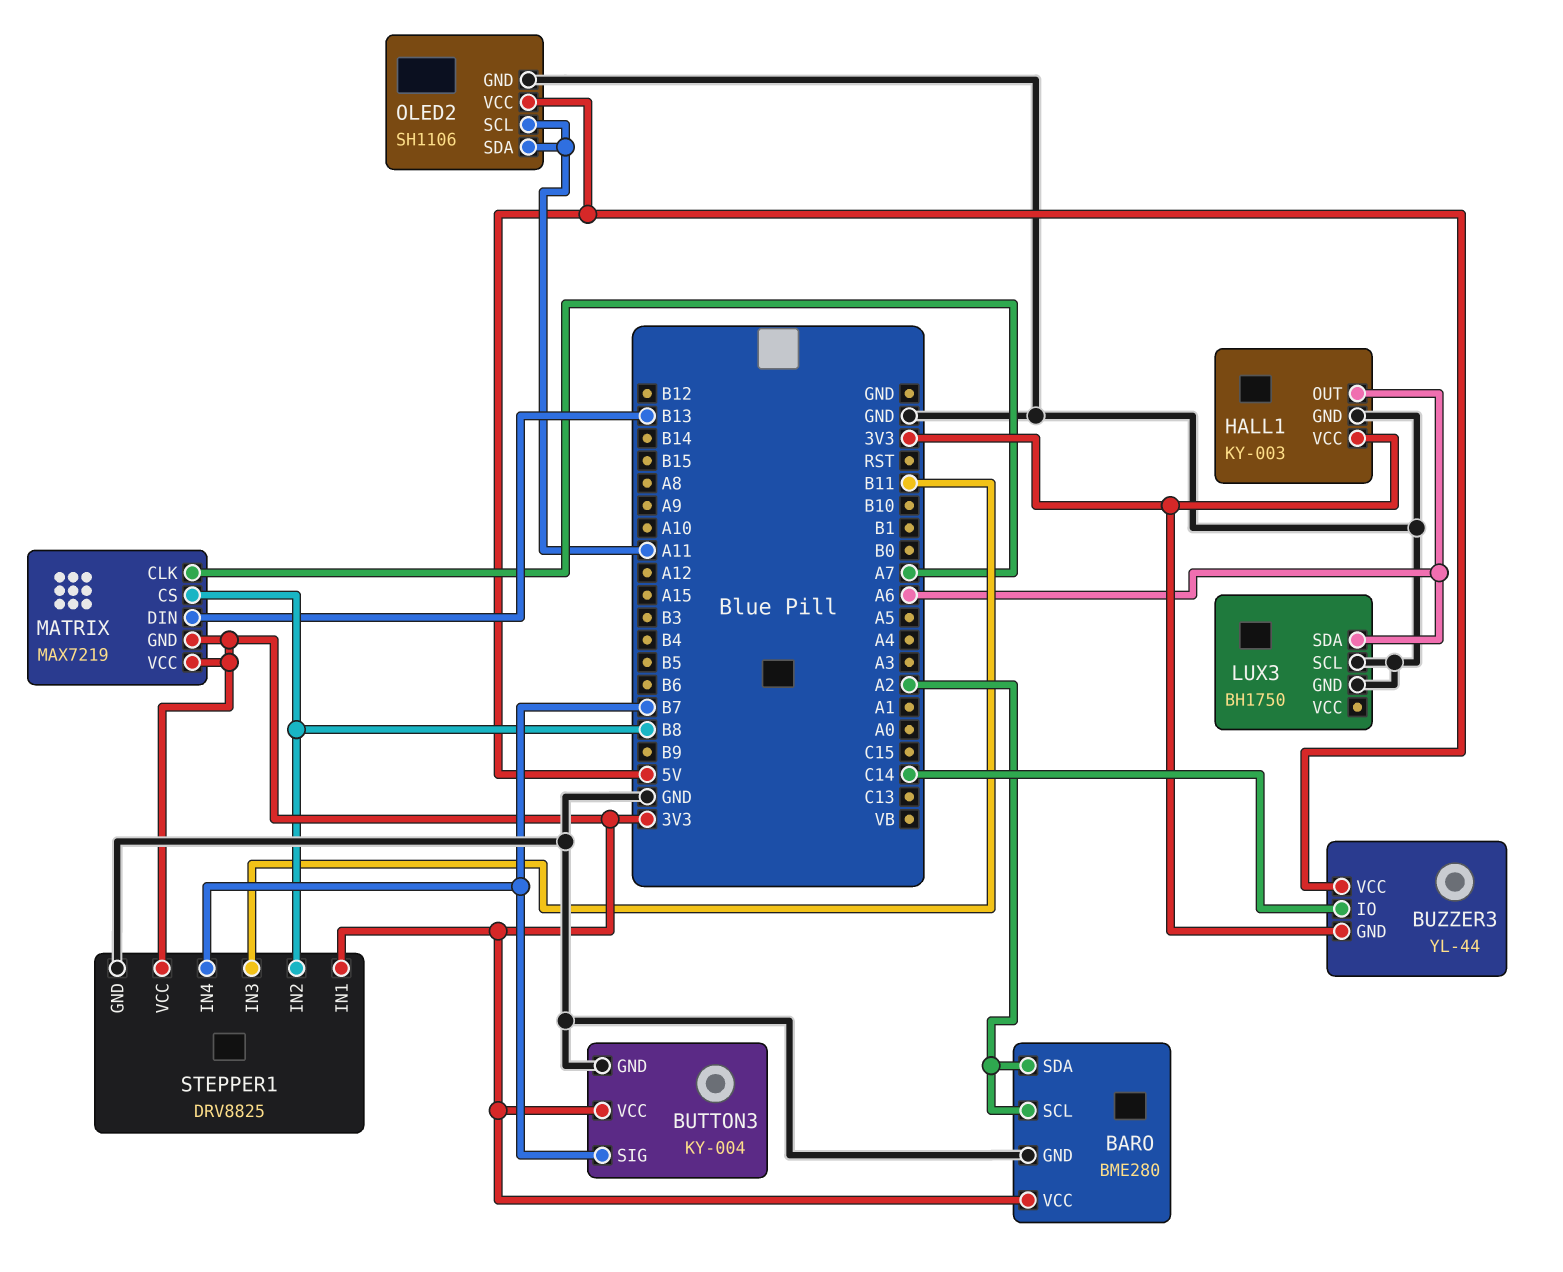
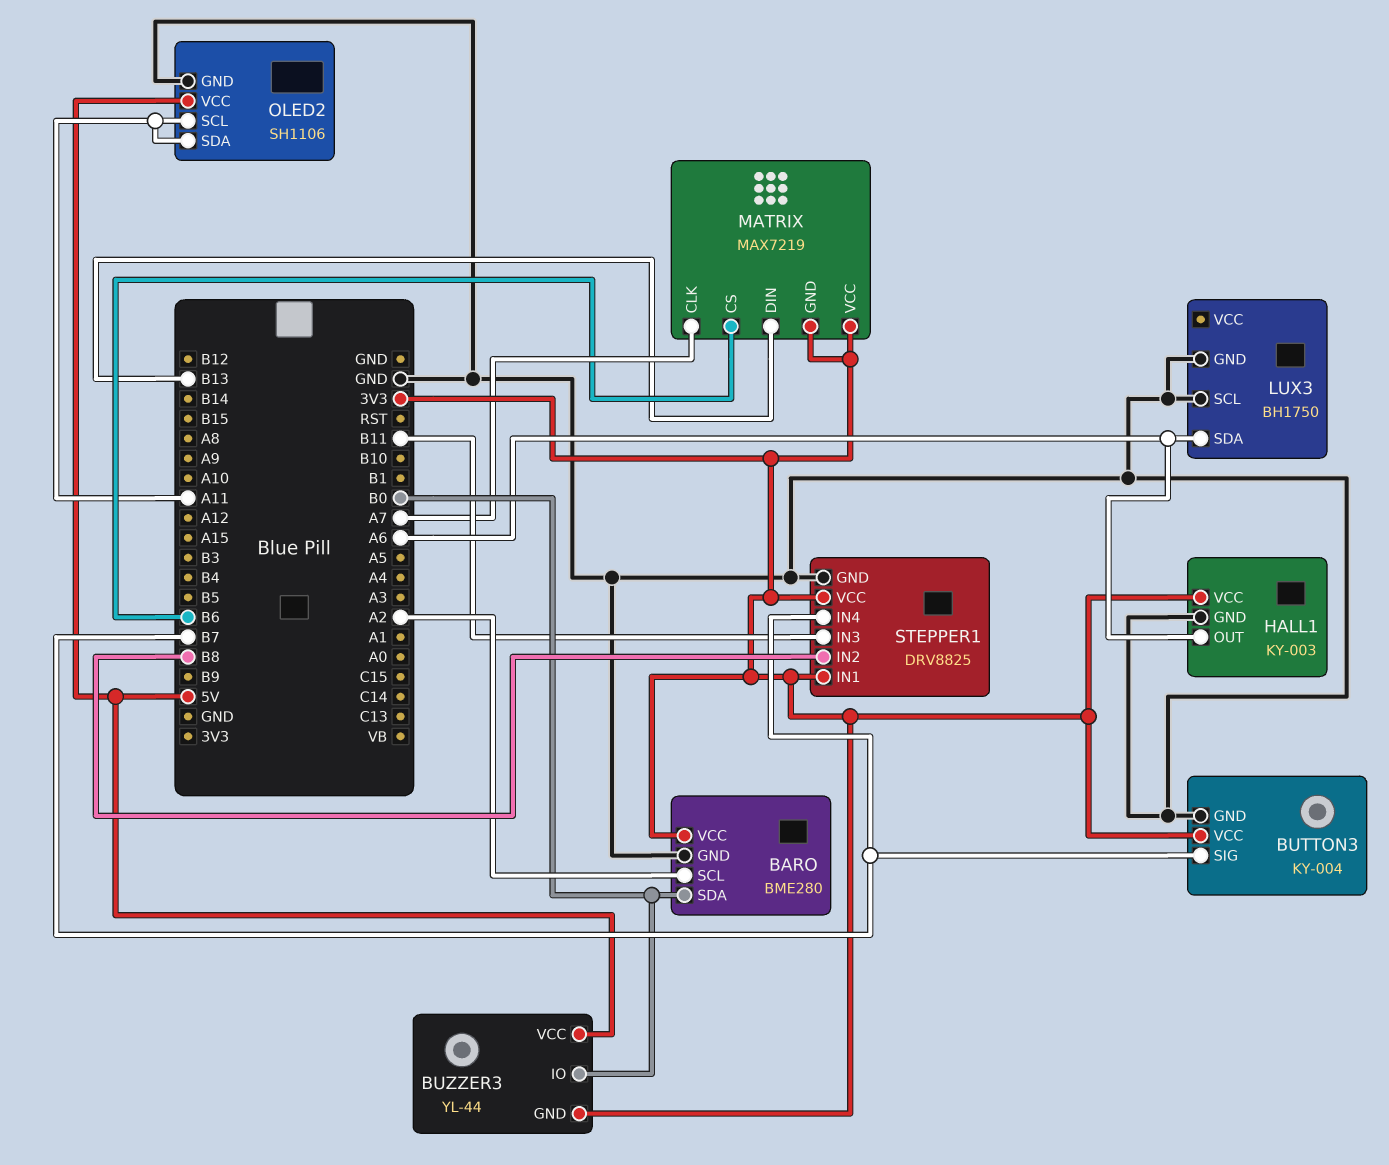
BARO pin SDA: A2 -> B0
BUZZER3 pin IO: C14 -> B0
MATRIX pin CS: B8 -> B6

